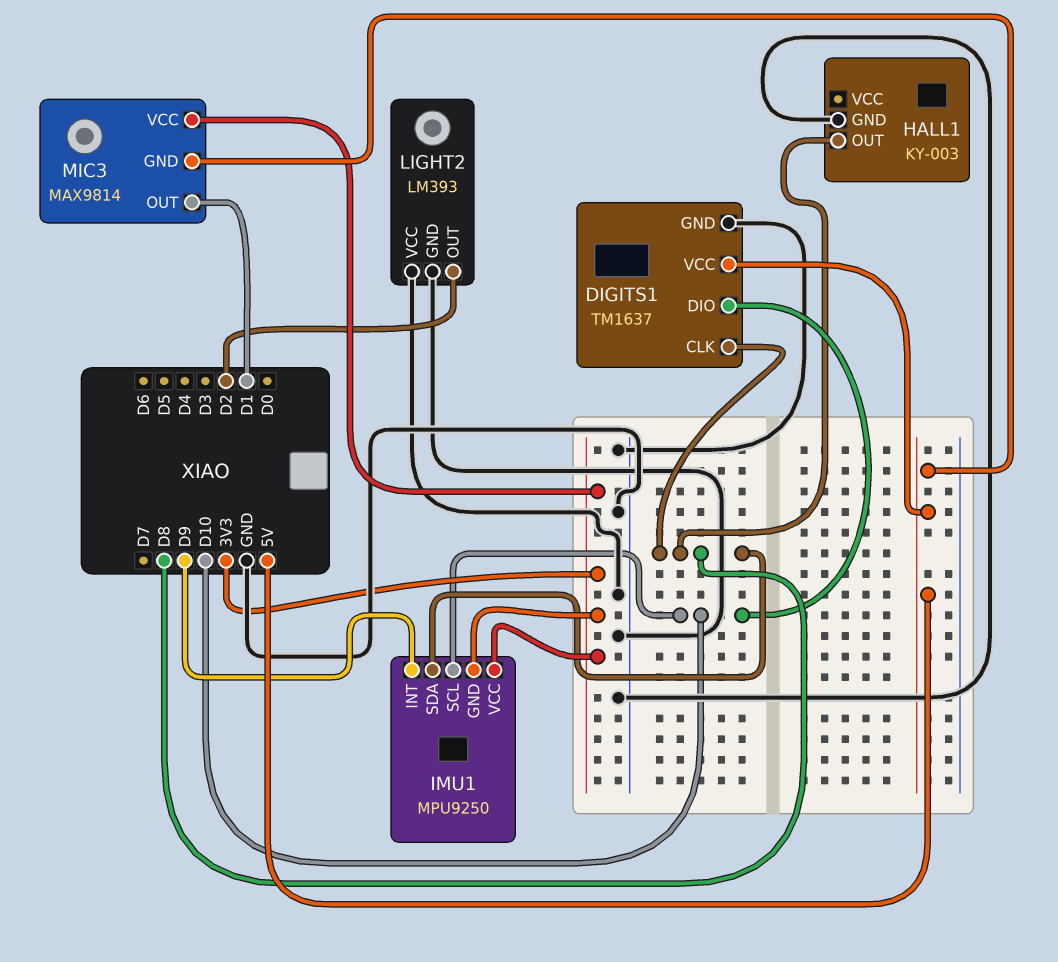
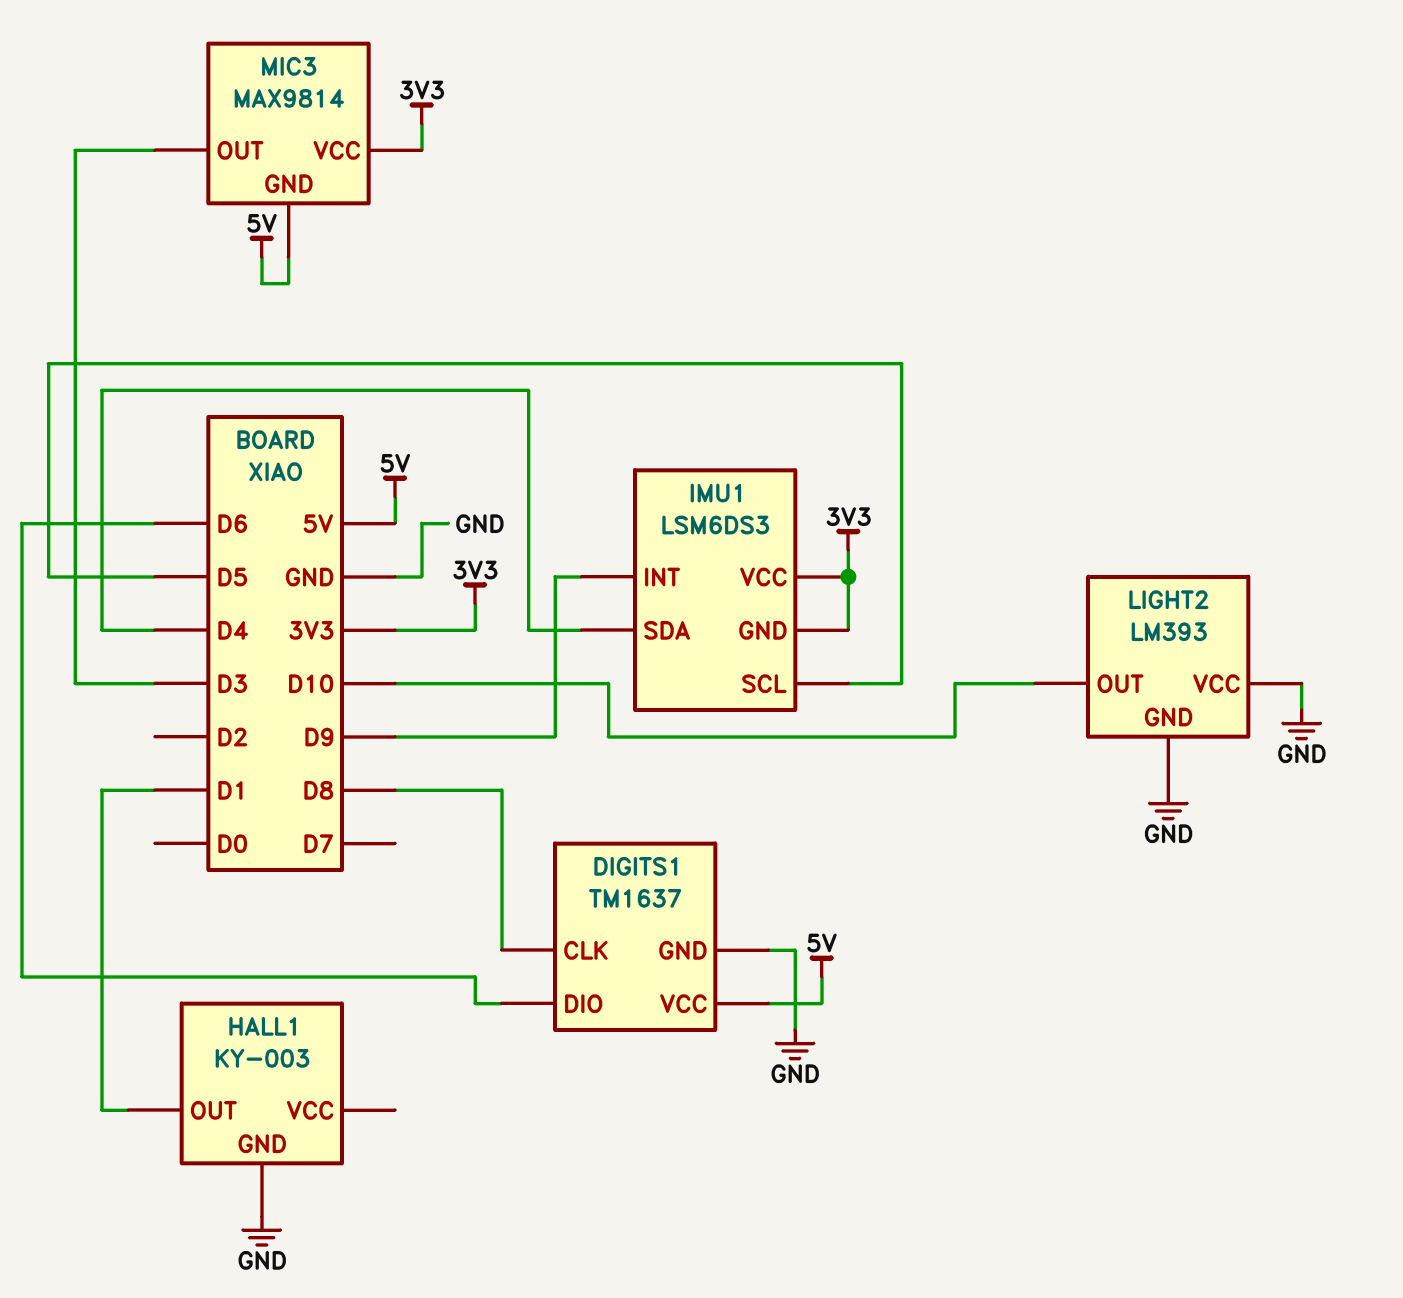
DIGITS1 pin DIO: D10 -> D6
HALL1 pin OUT: D8 -> D1
IMU1: MPU9250 -> LSM6DS3
IMU1 pin SCL: D10 -> D5
IMU1 pin SDA: D8 -> D4
LIGHT2 pin OUT: D2 -> D10
MIC3 pin OUT: D1 -> D3

